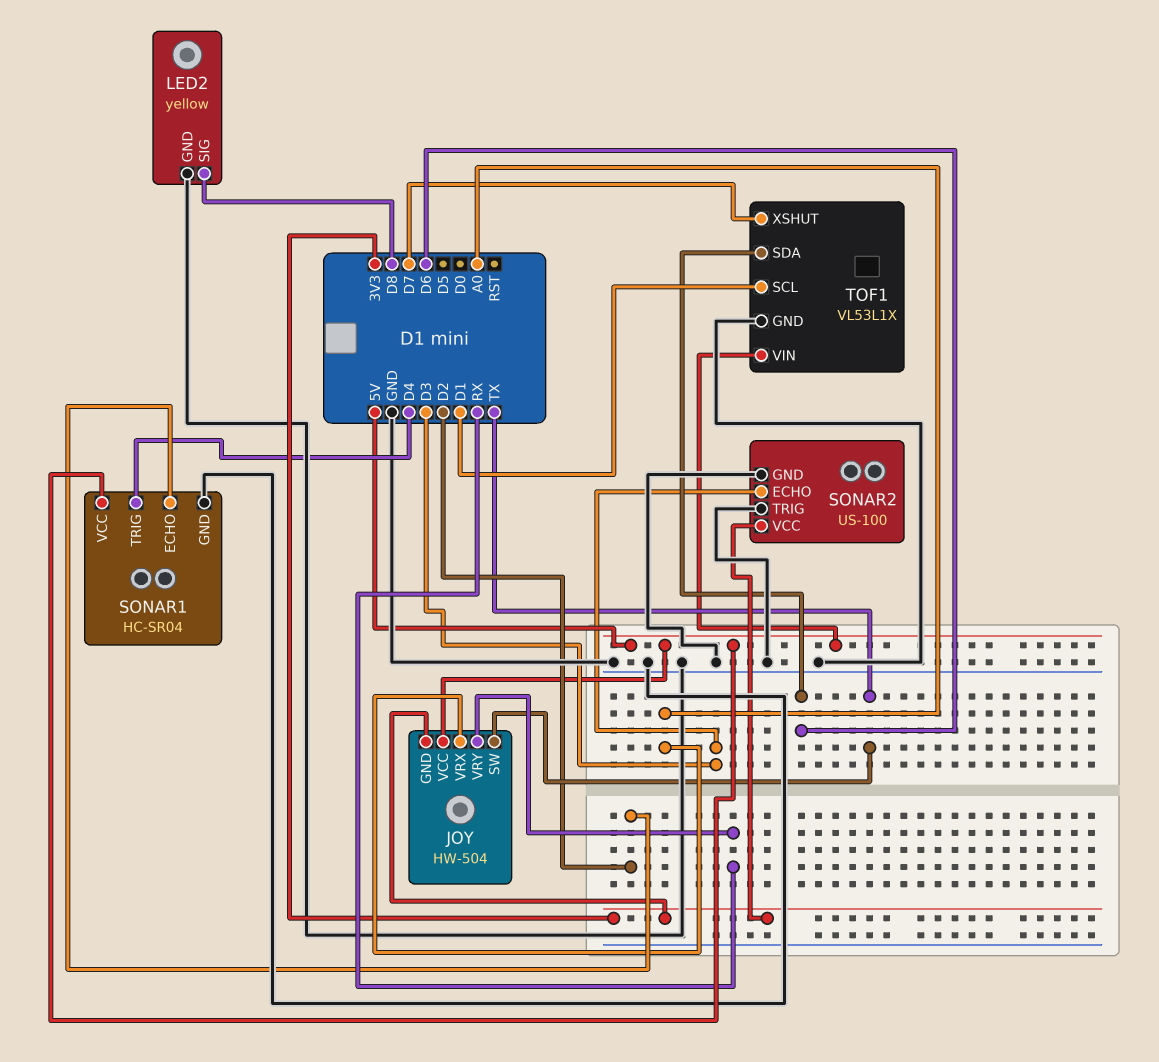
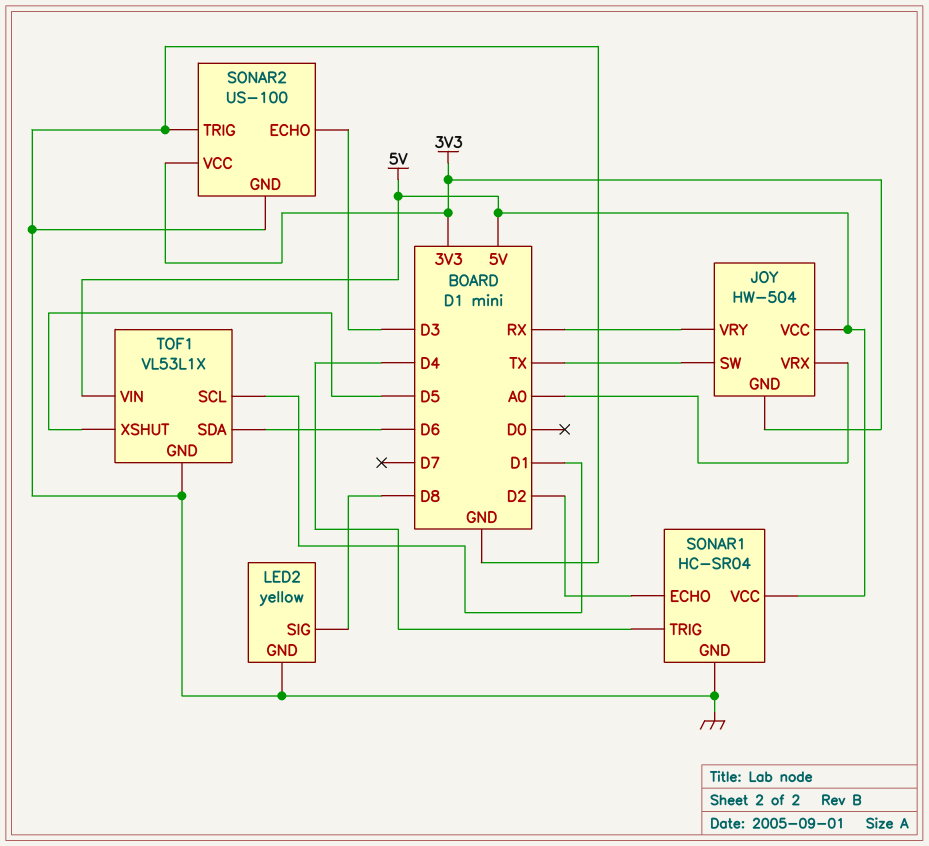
TOF1 pin XSHUT: D7 -> D5

